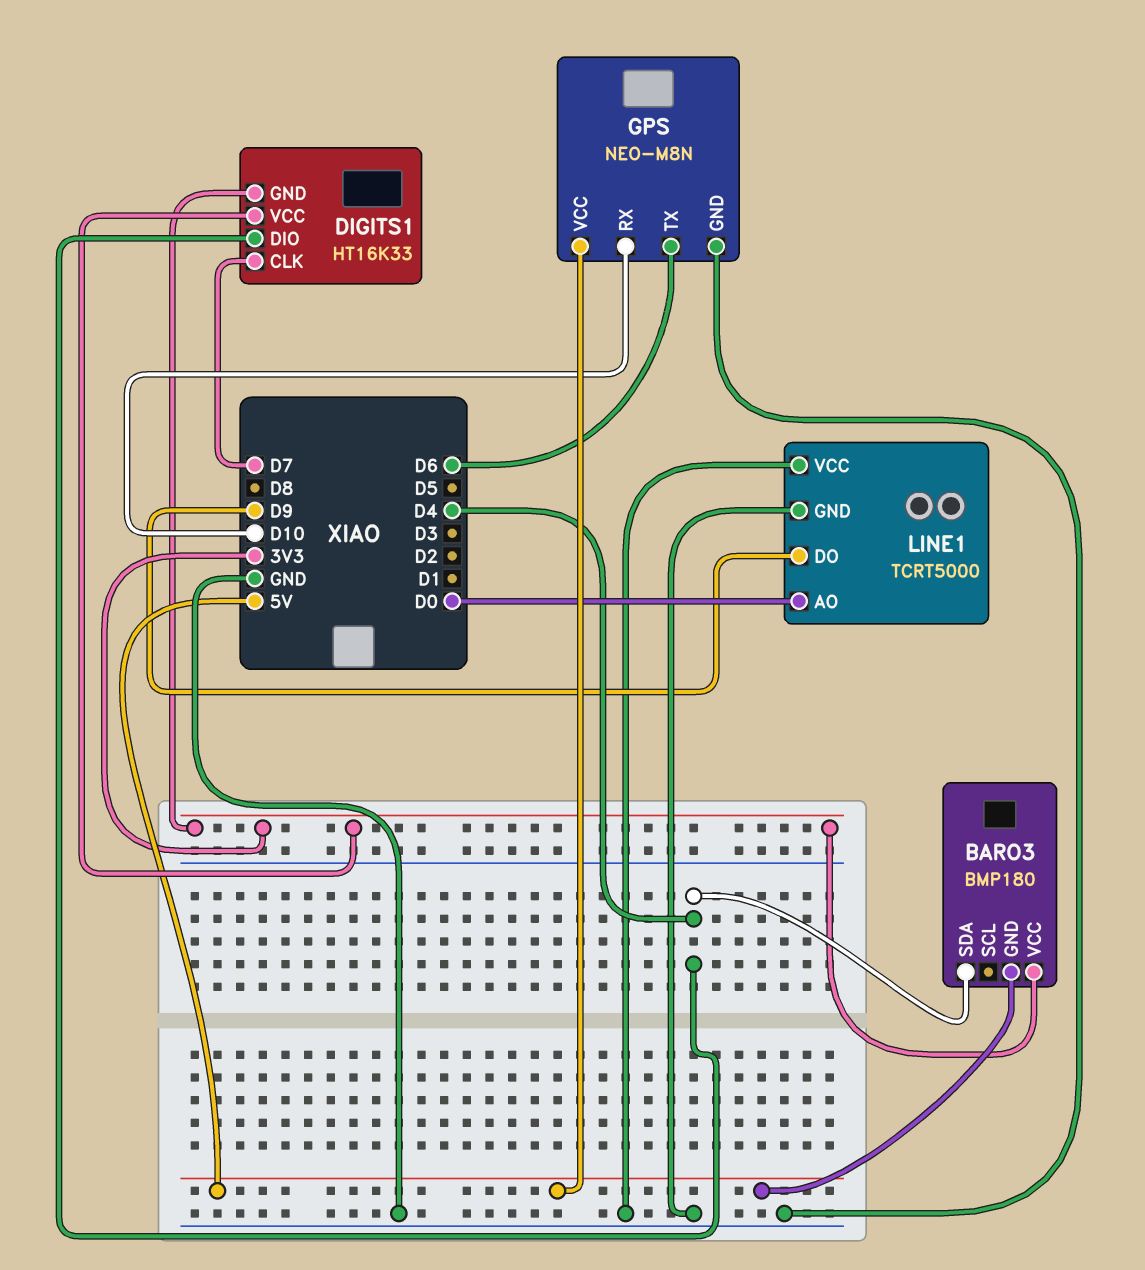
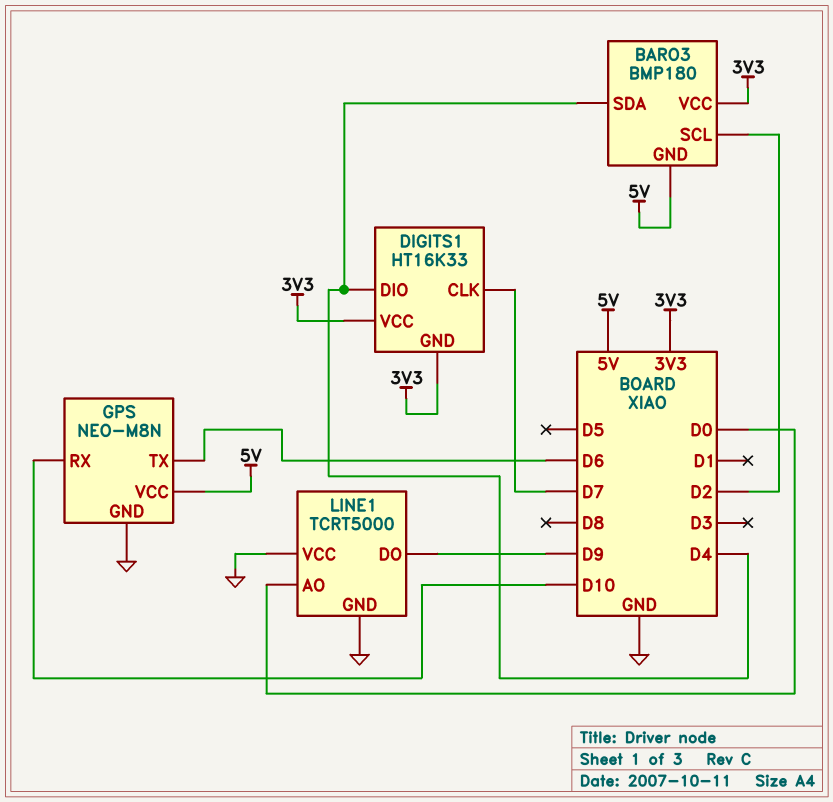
BARO3 pin SCL: none -> D2

